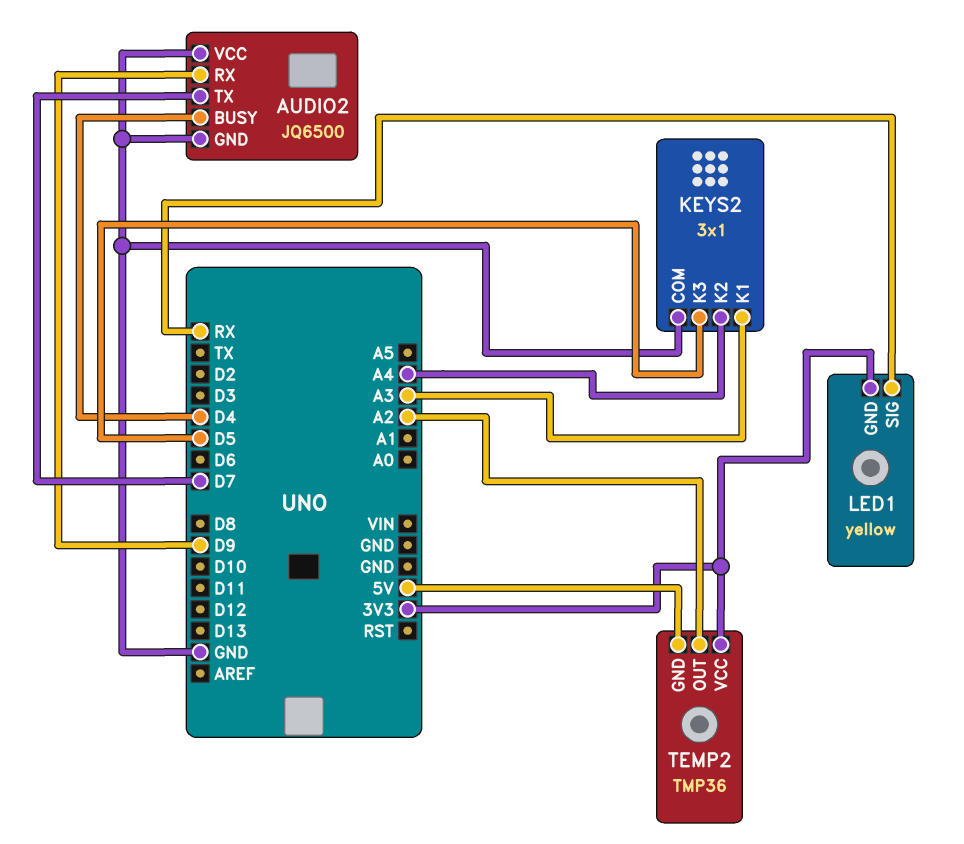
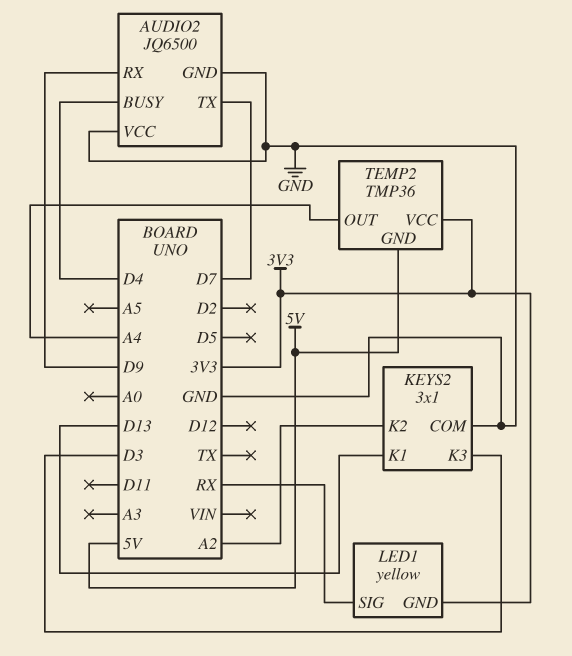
KEYS2 pin K1: A3 -> D13
KEYS2 pin K2: A4 -> A2
KEYS2 pin K3: D5 -> D3
TEMP2 pin OUT: A2 -> A4

